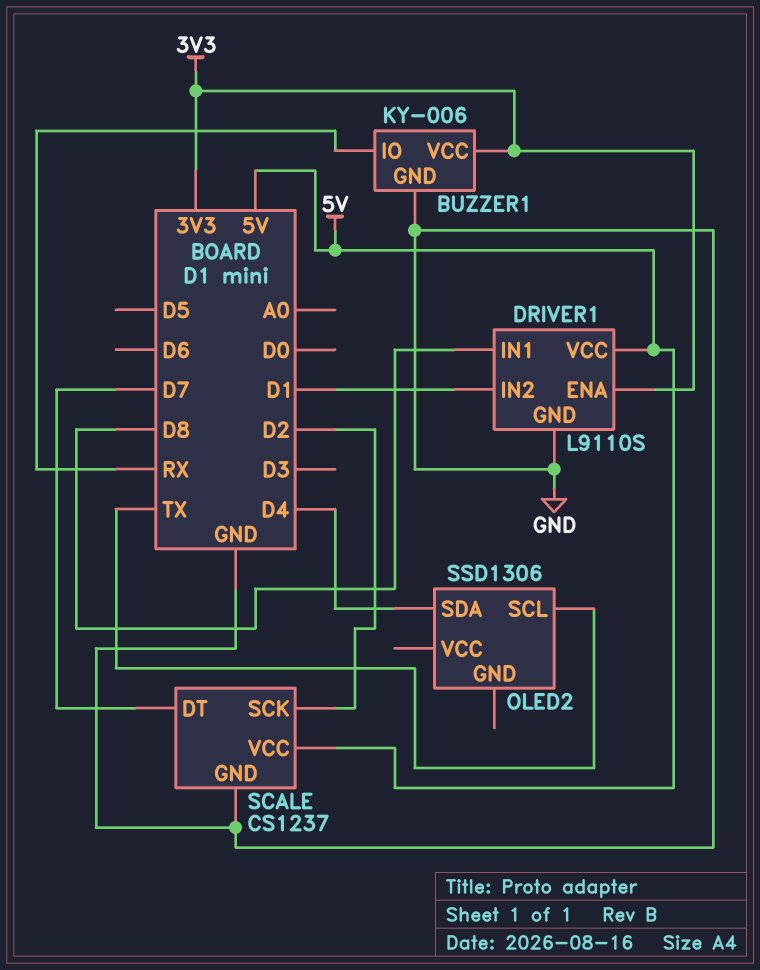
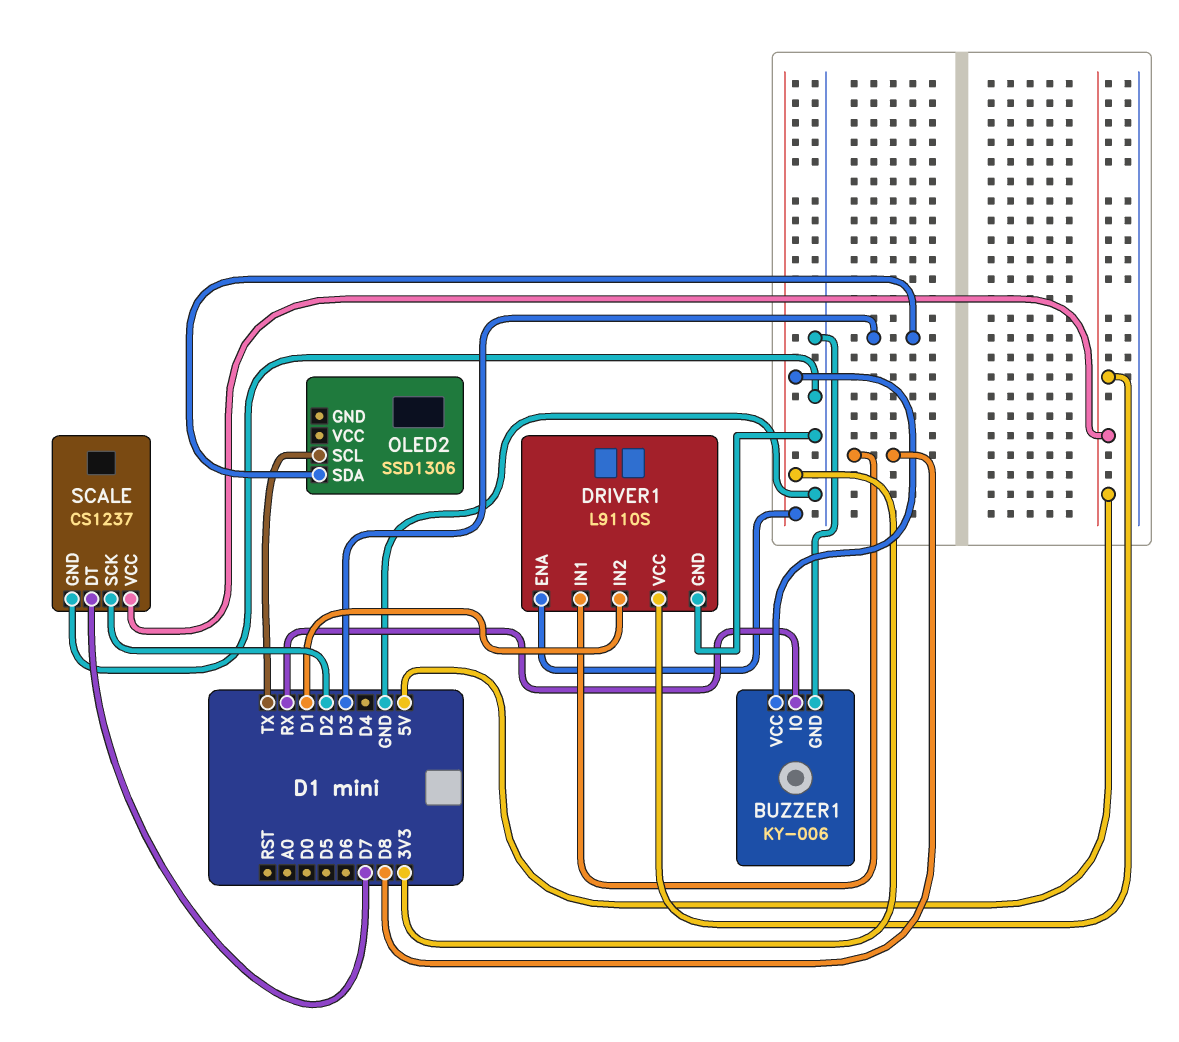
OLED2 pin SDA: D4 -> D3

